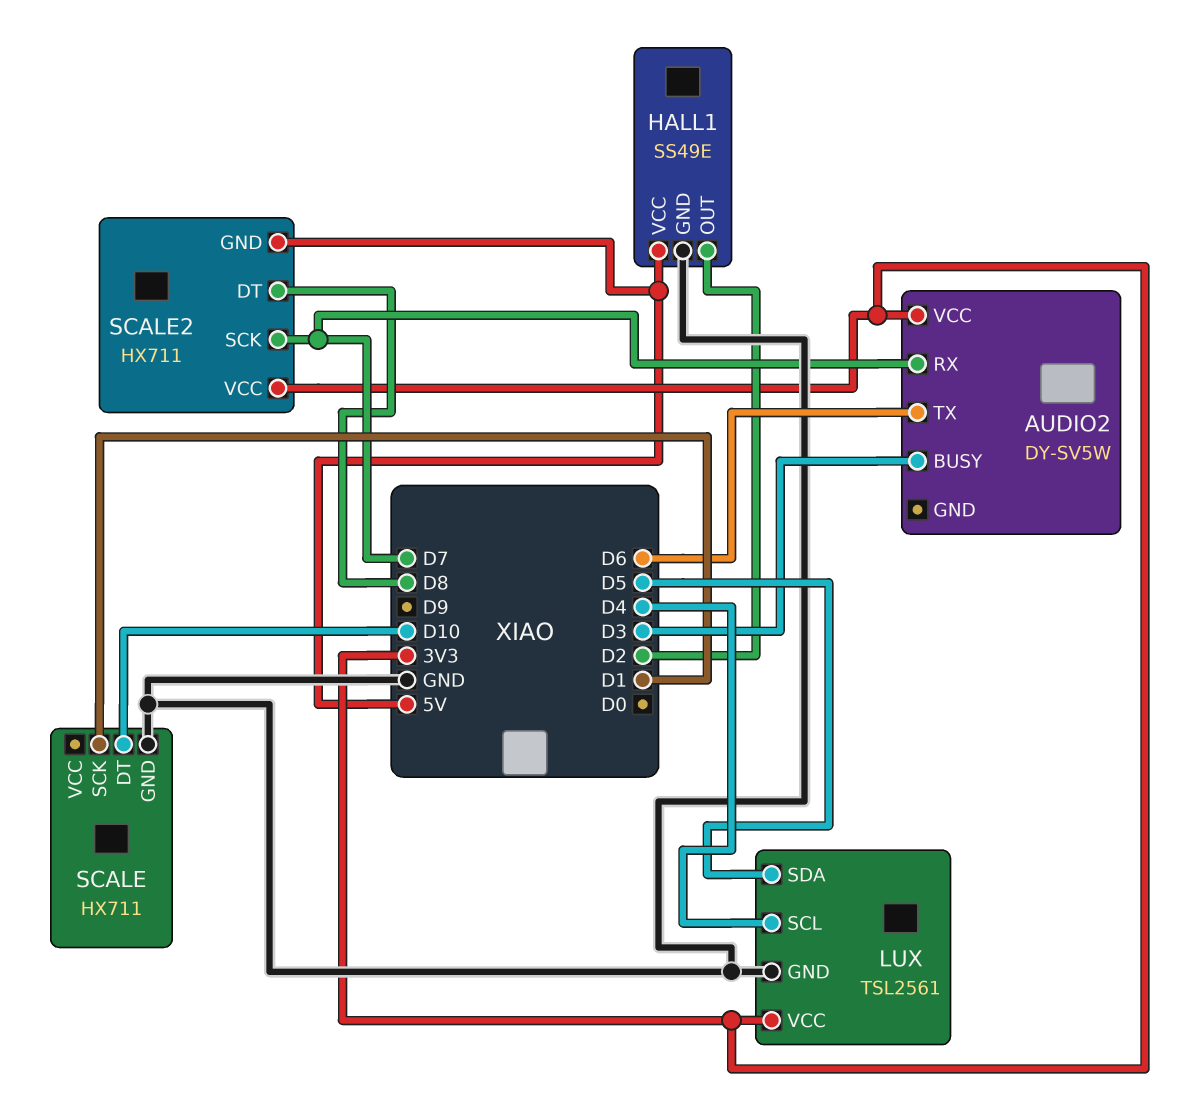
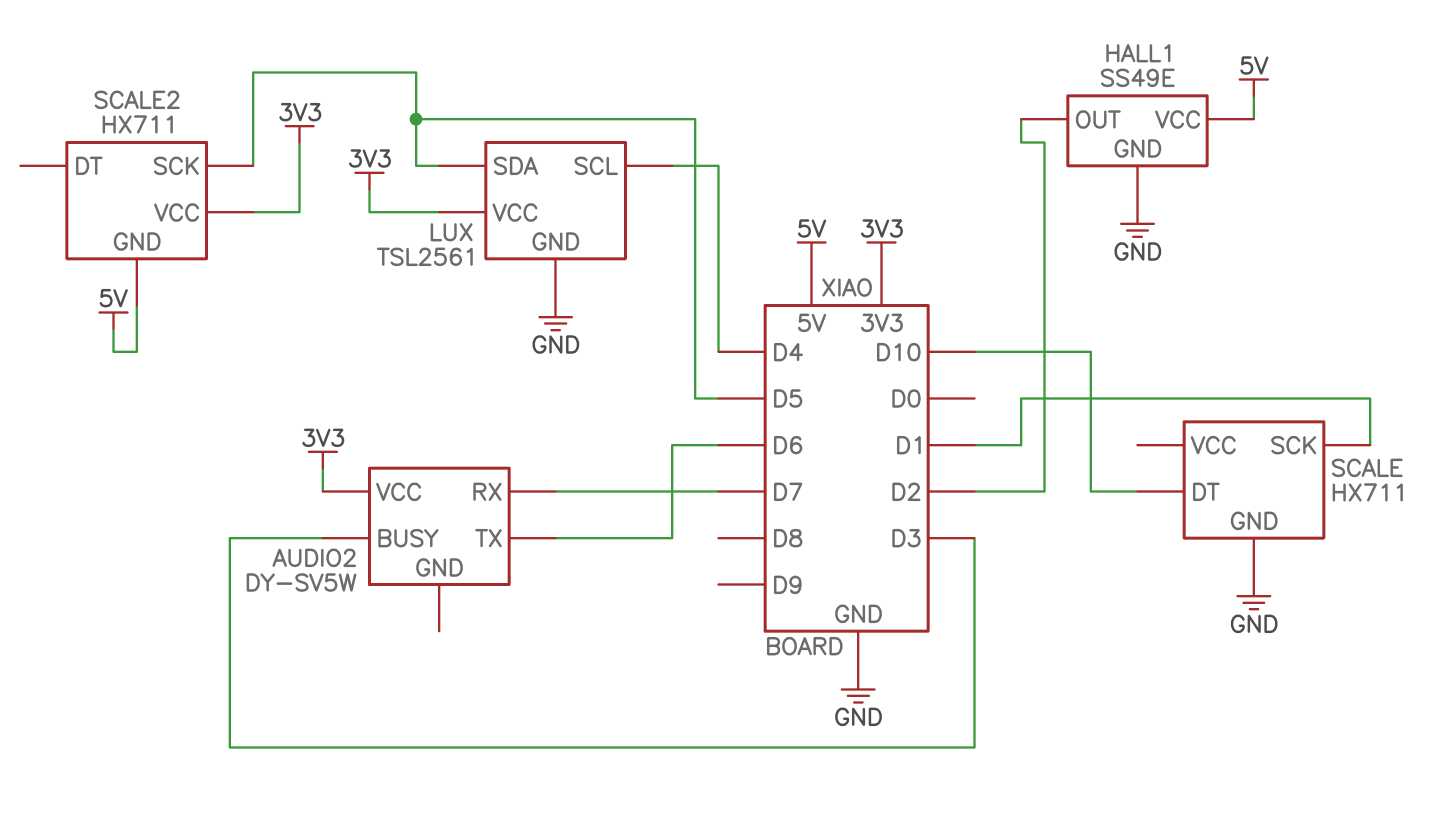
SCALE2 pin DT: D8 -> none
SCALE2 pin SCK: D7 -> D5

